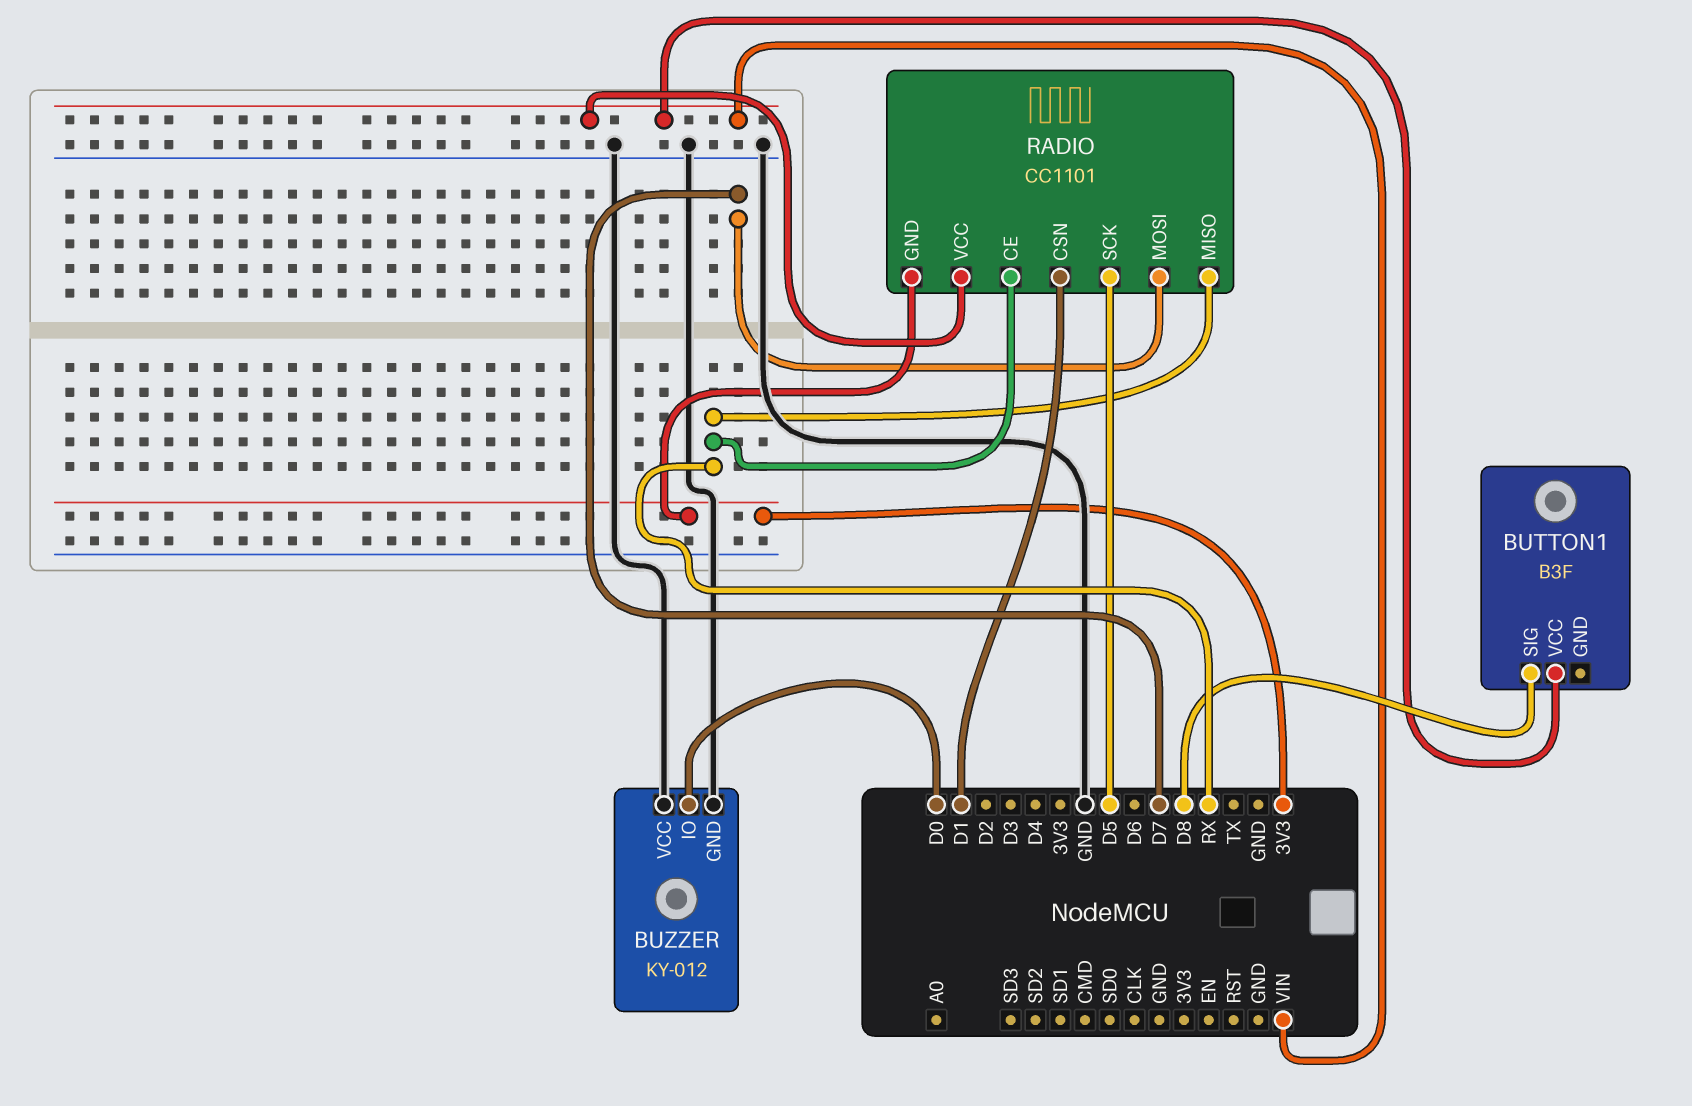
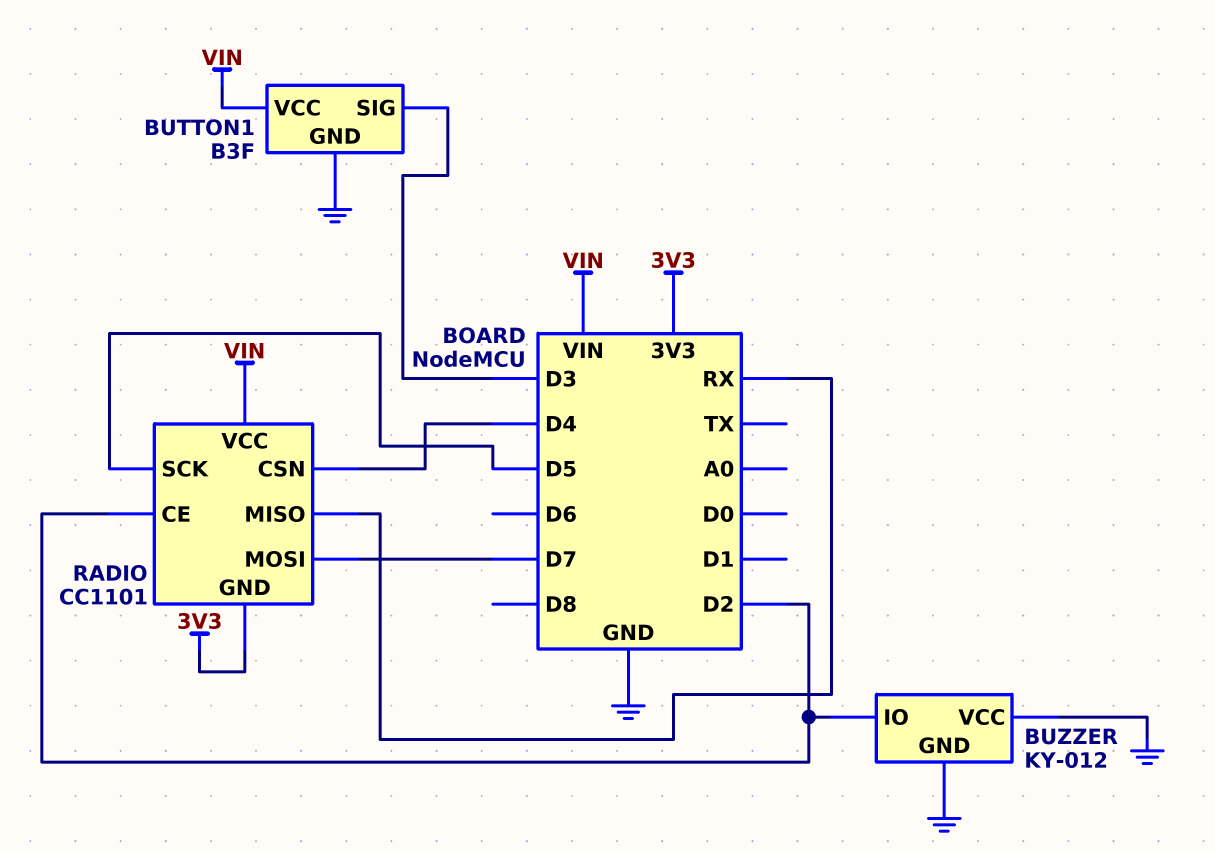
BUTTON1 pin GND: none -> GND
BUTTON1 pin SIG: D8 -> D3
BUZZER pin IO: D0 -> D2
RADIO pin CE: RX -> D2
RADIO pin CSN: D1 -> D4

